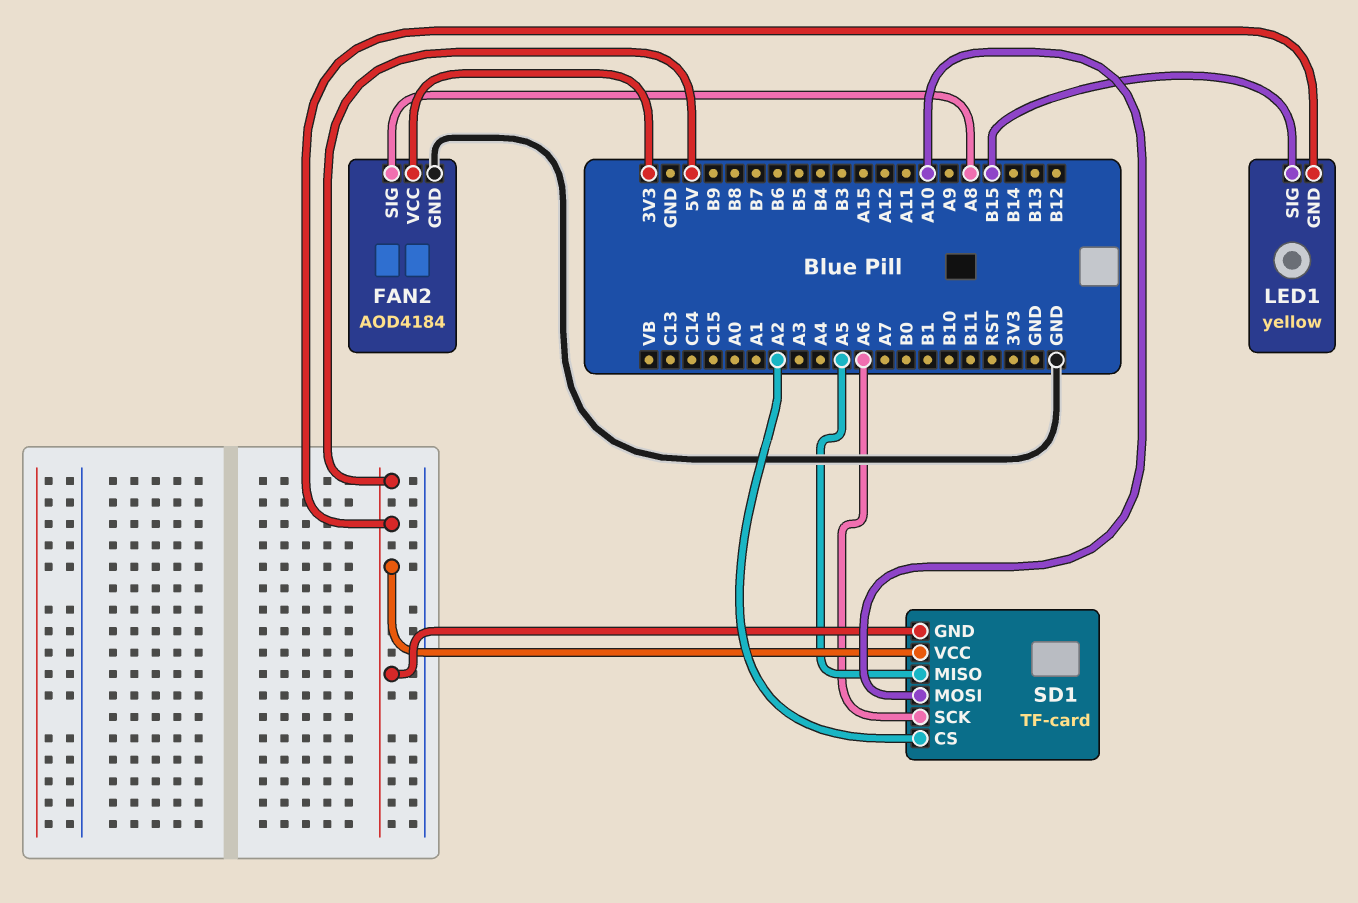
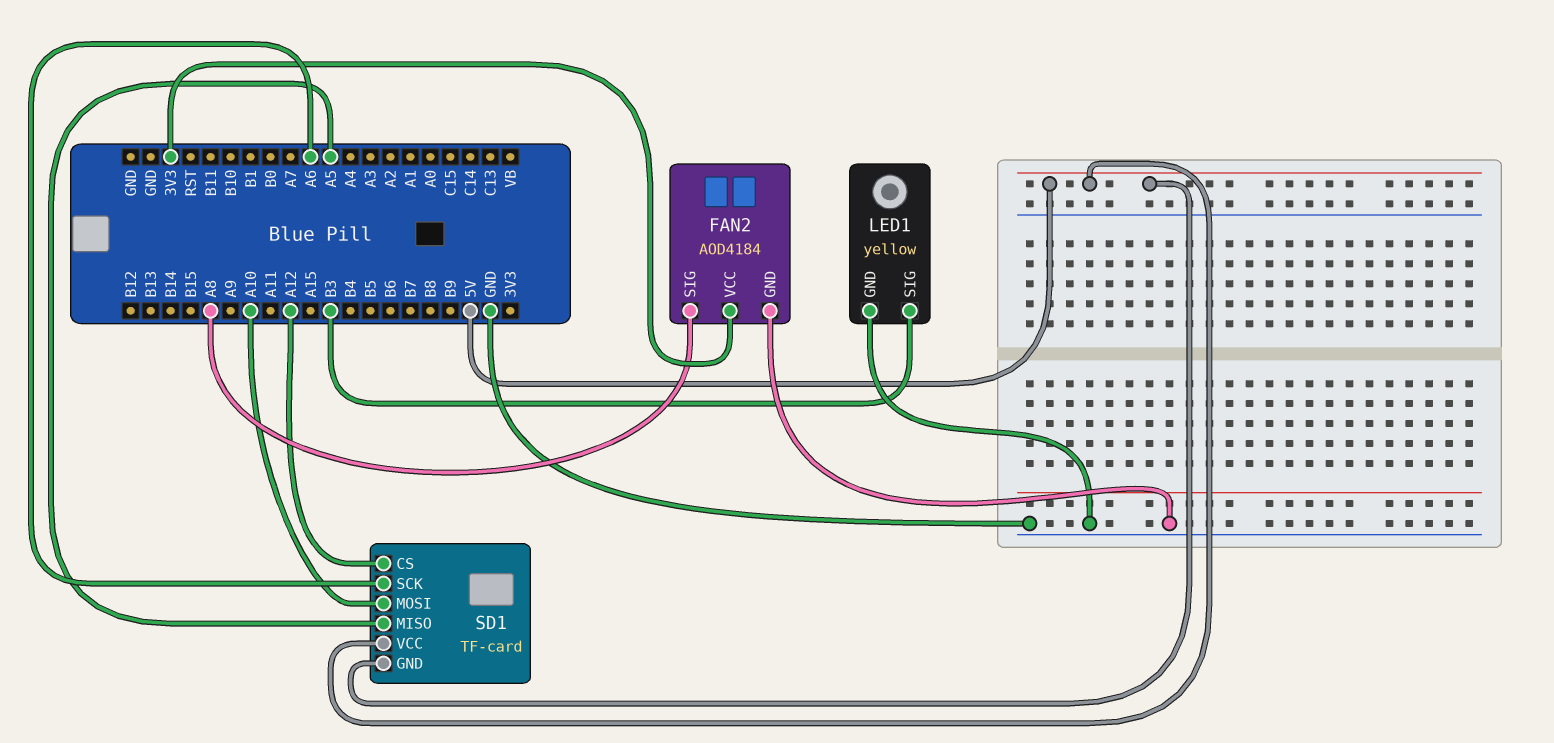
LED1 pin GND: 5V -> GND
LED1 pin SIG: B15 -> B3
SD1 pin CS: A2 -> A12

